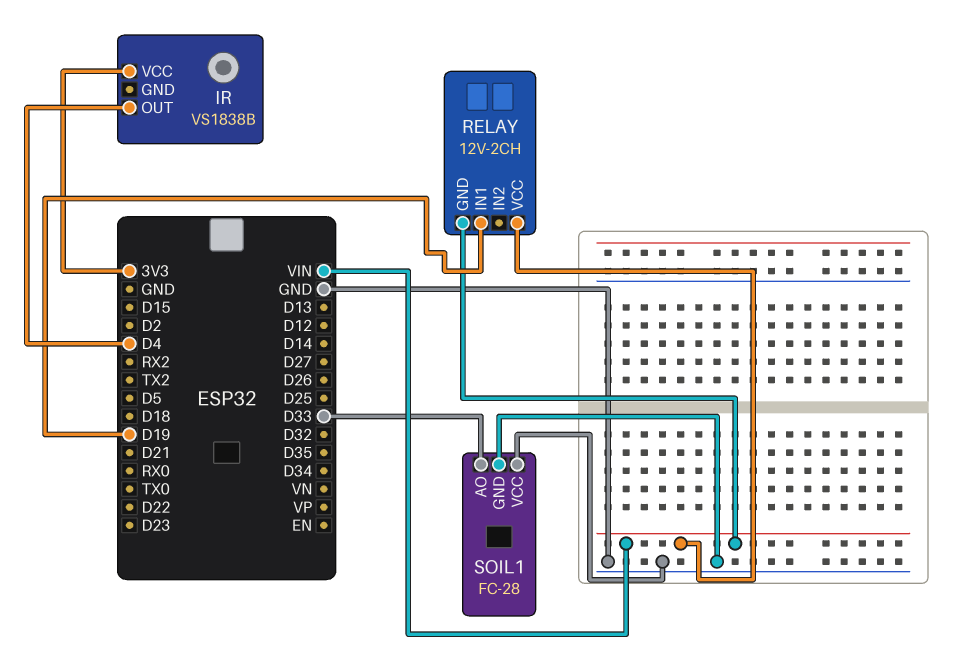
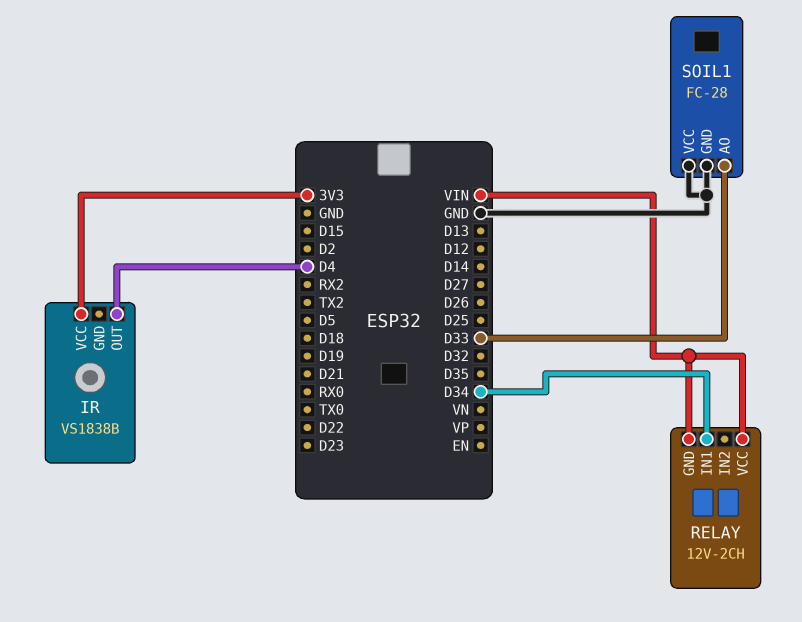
RELAY pin IN1: D19 -> D34

